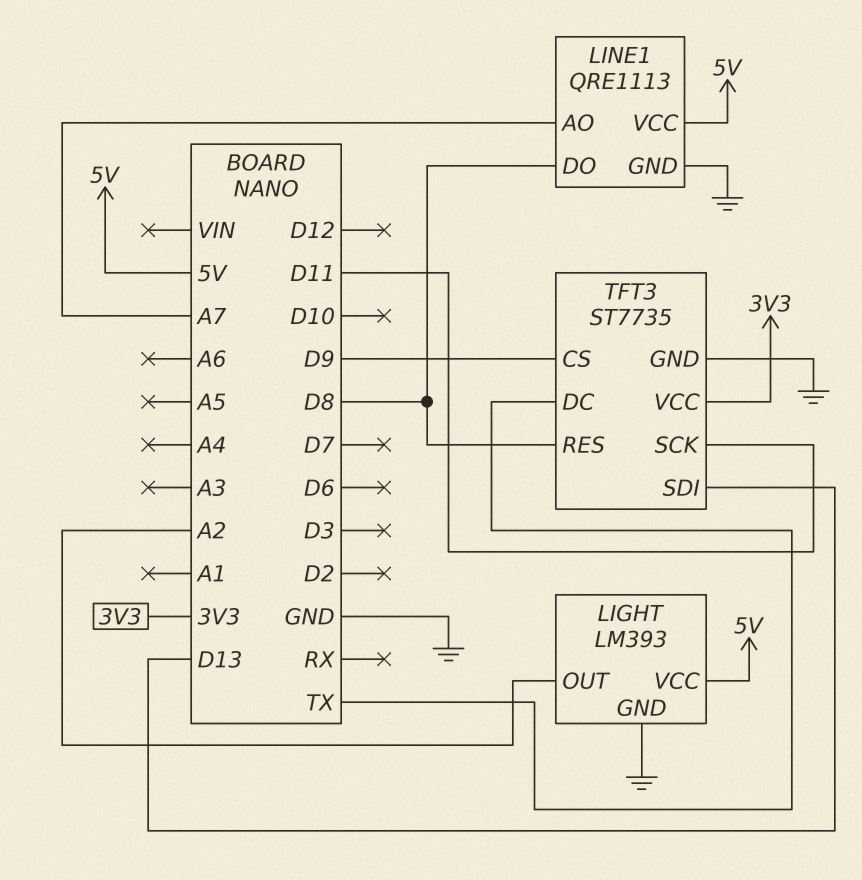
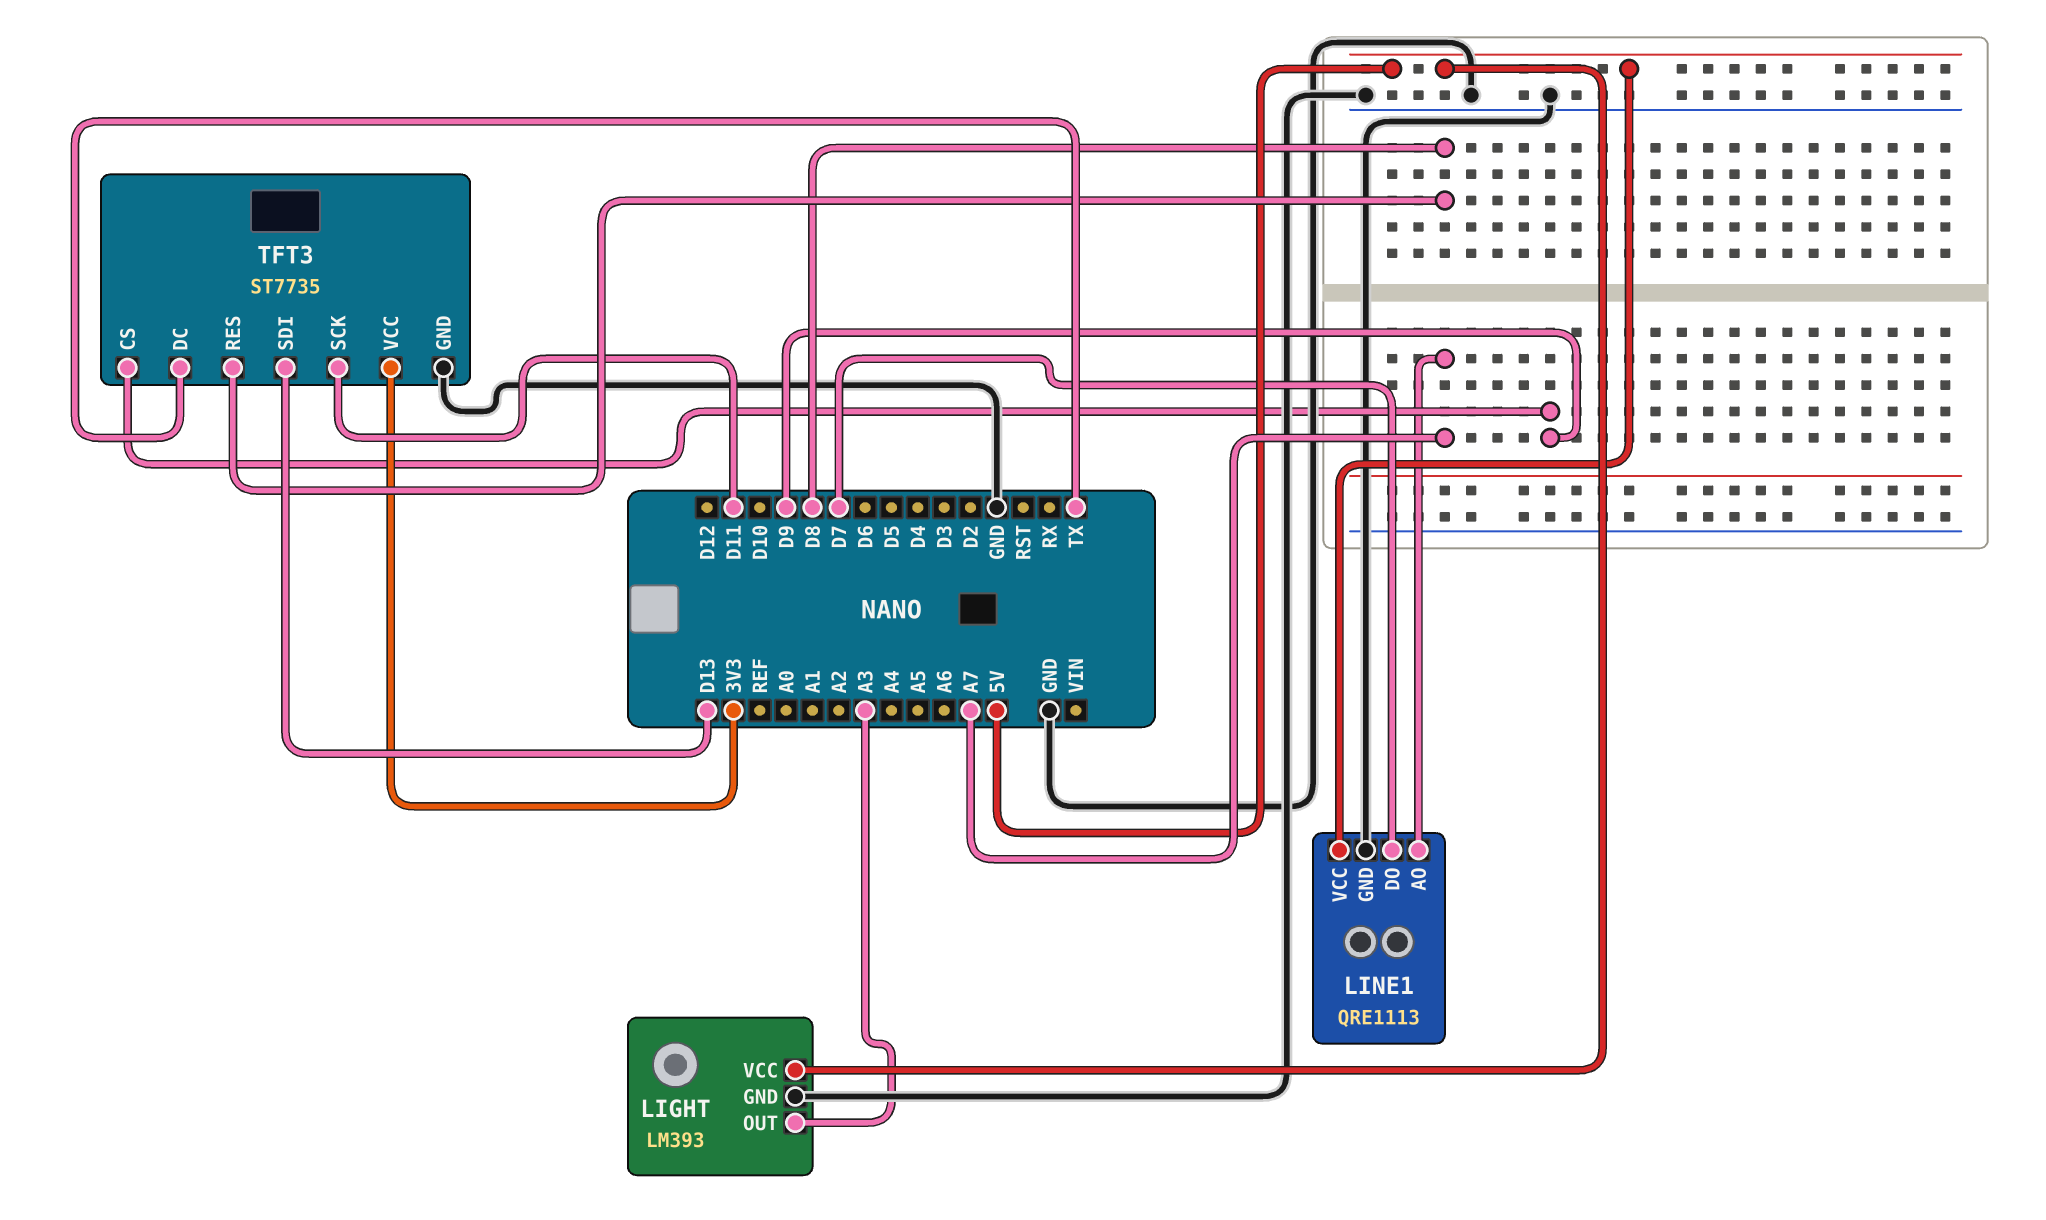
LIGHT pin OUT: A2 -> A3
LINE1 pin DO: D8 -> D7

